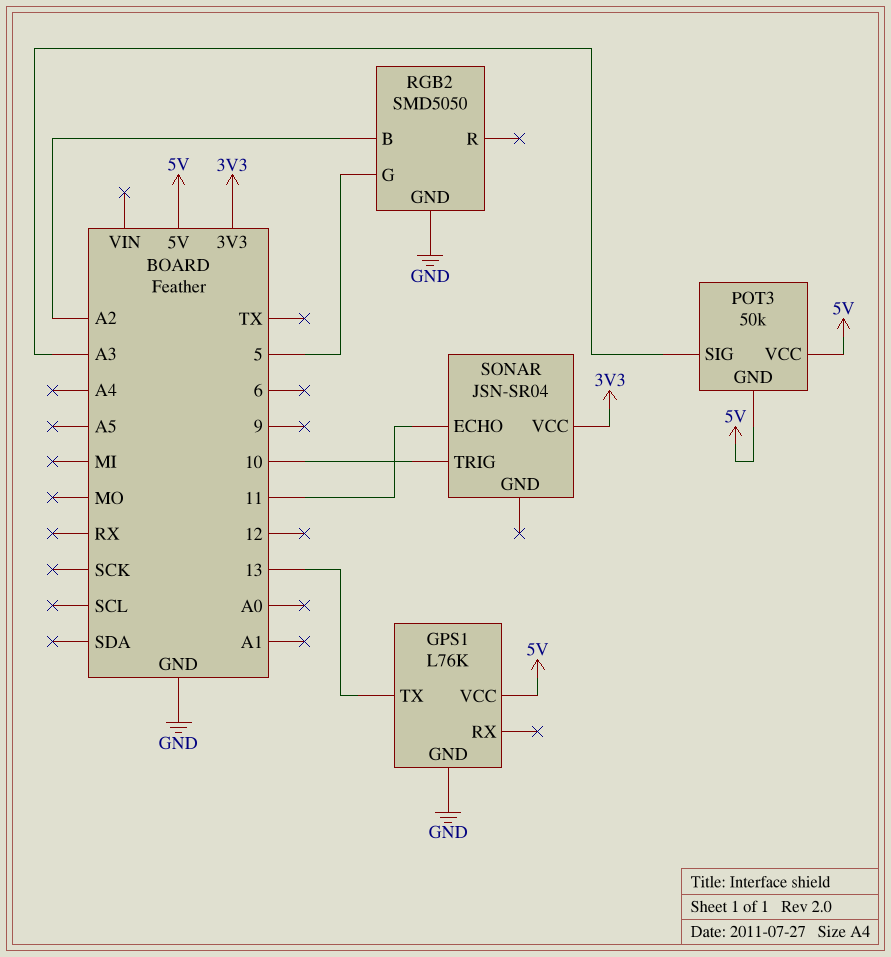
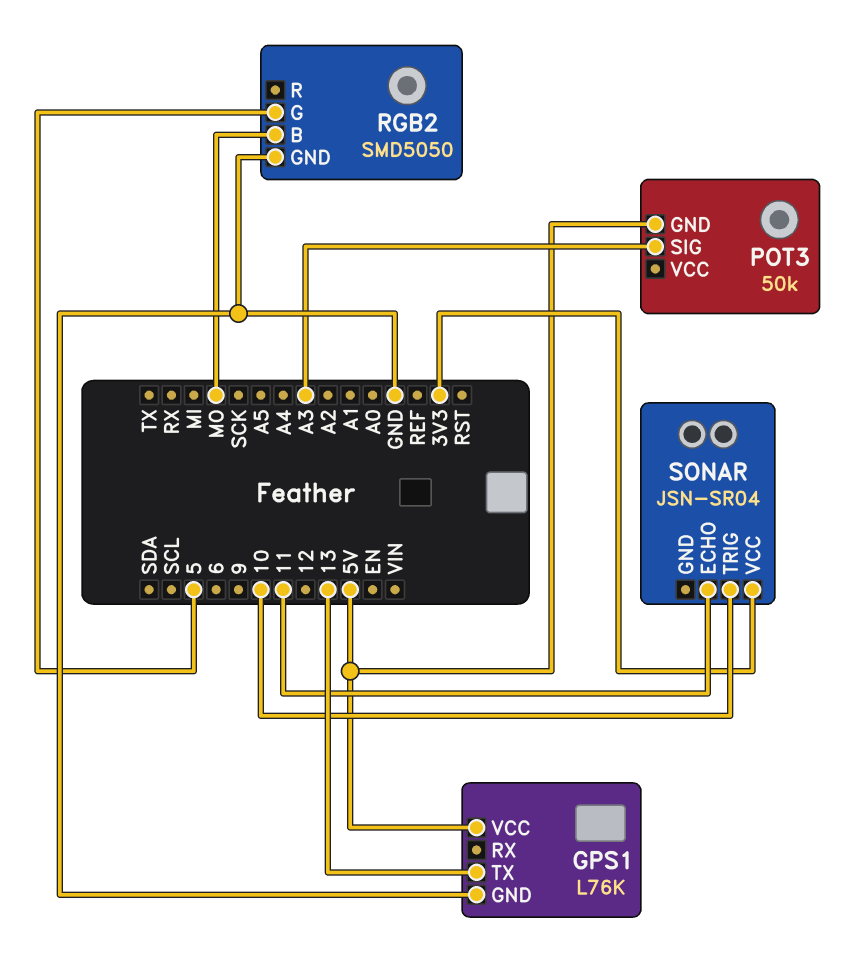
POT3 pin VCC: 5V -> none
RGB2 pin B: A2 -> MO

